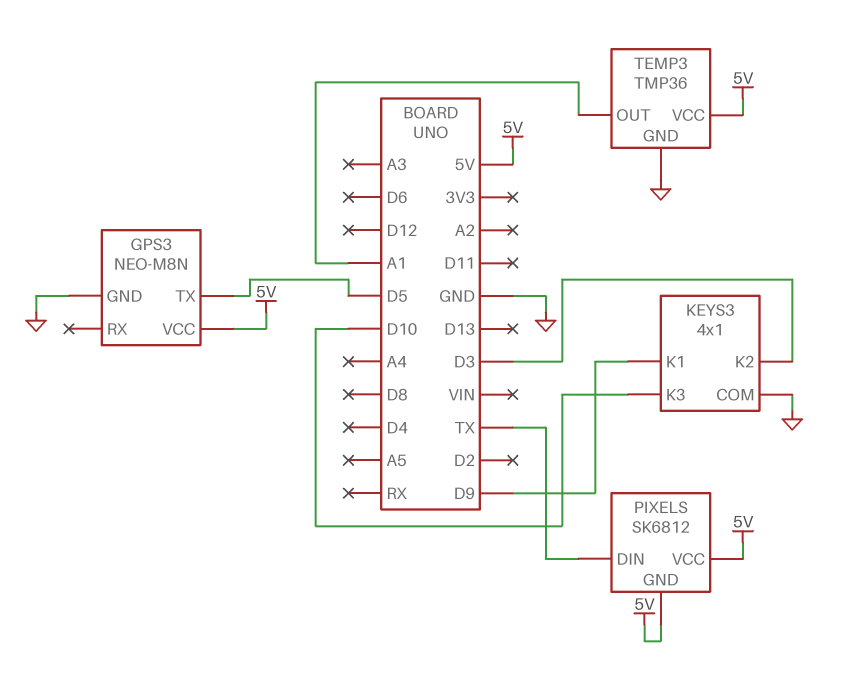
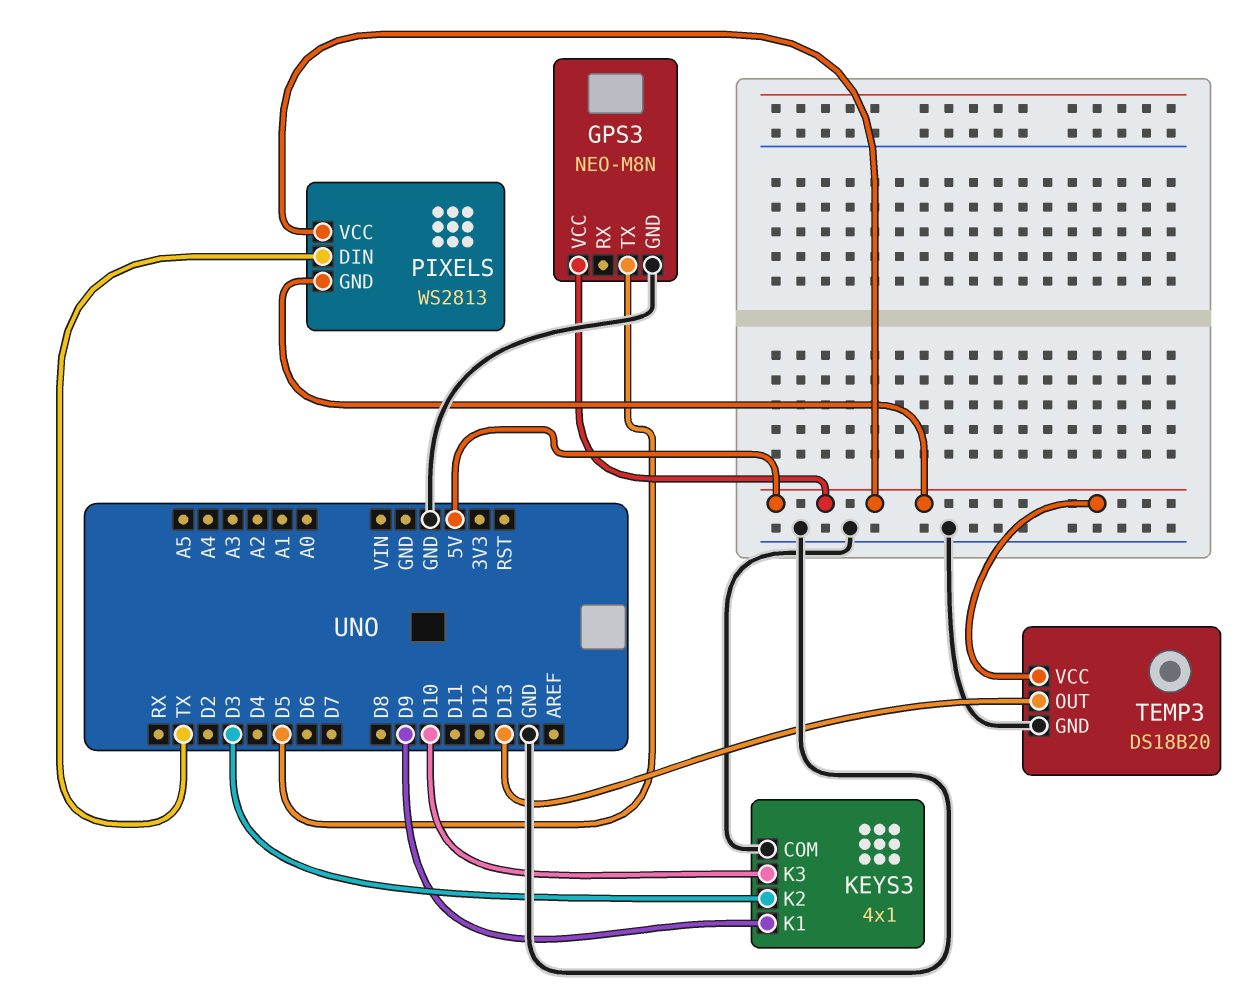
PIXELS: SK6812 -> WS2813
TEMP3: TMP36 -> DS18B20
TEMP3 pin OUT: A1 -> D13

